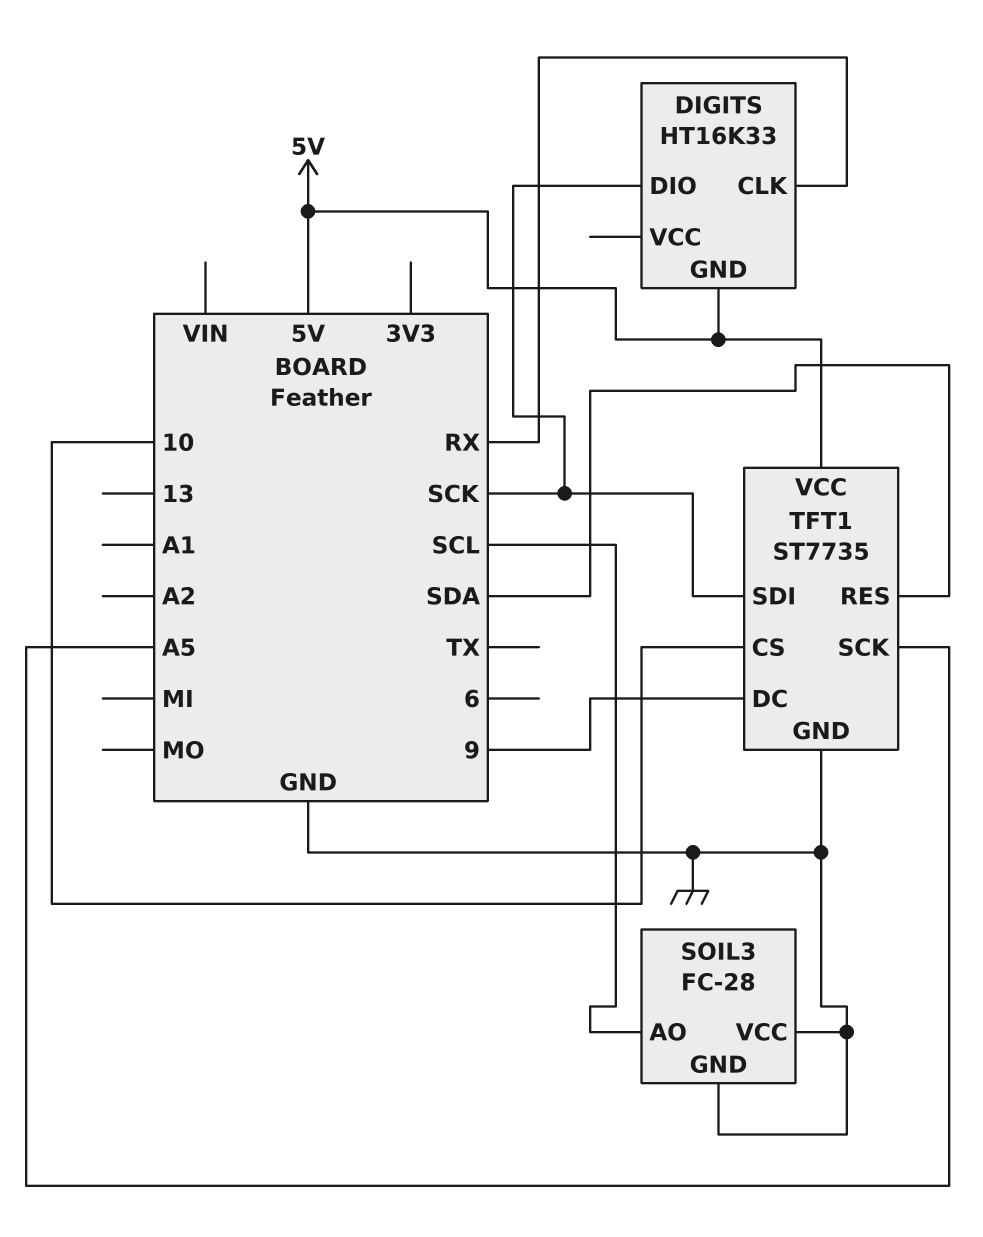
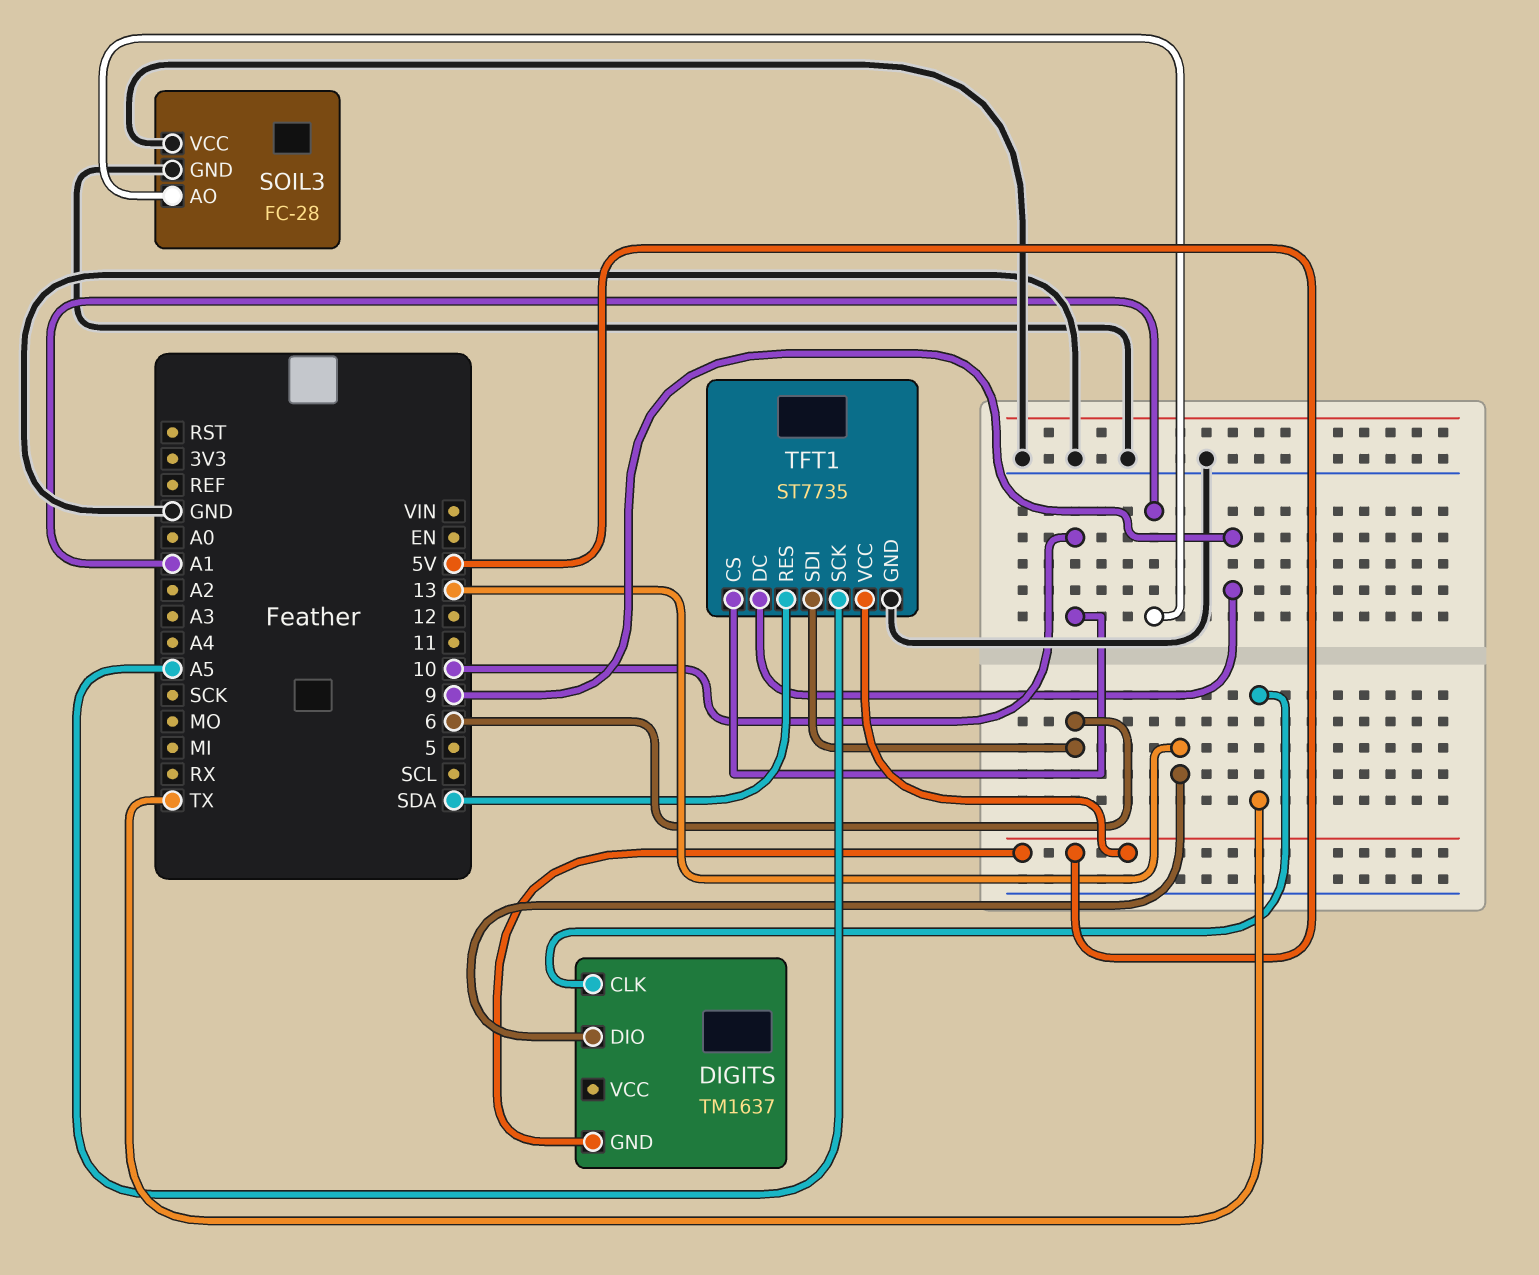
DIGITS: HT16K33 -> TM1637
DIGITS pin CLK: RX -> TX
DIGITS pin DIO: SCK -> 13
SOIL3 pin AO: SCL -> A1
TFT1 pin SDI: SCK -> 6

